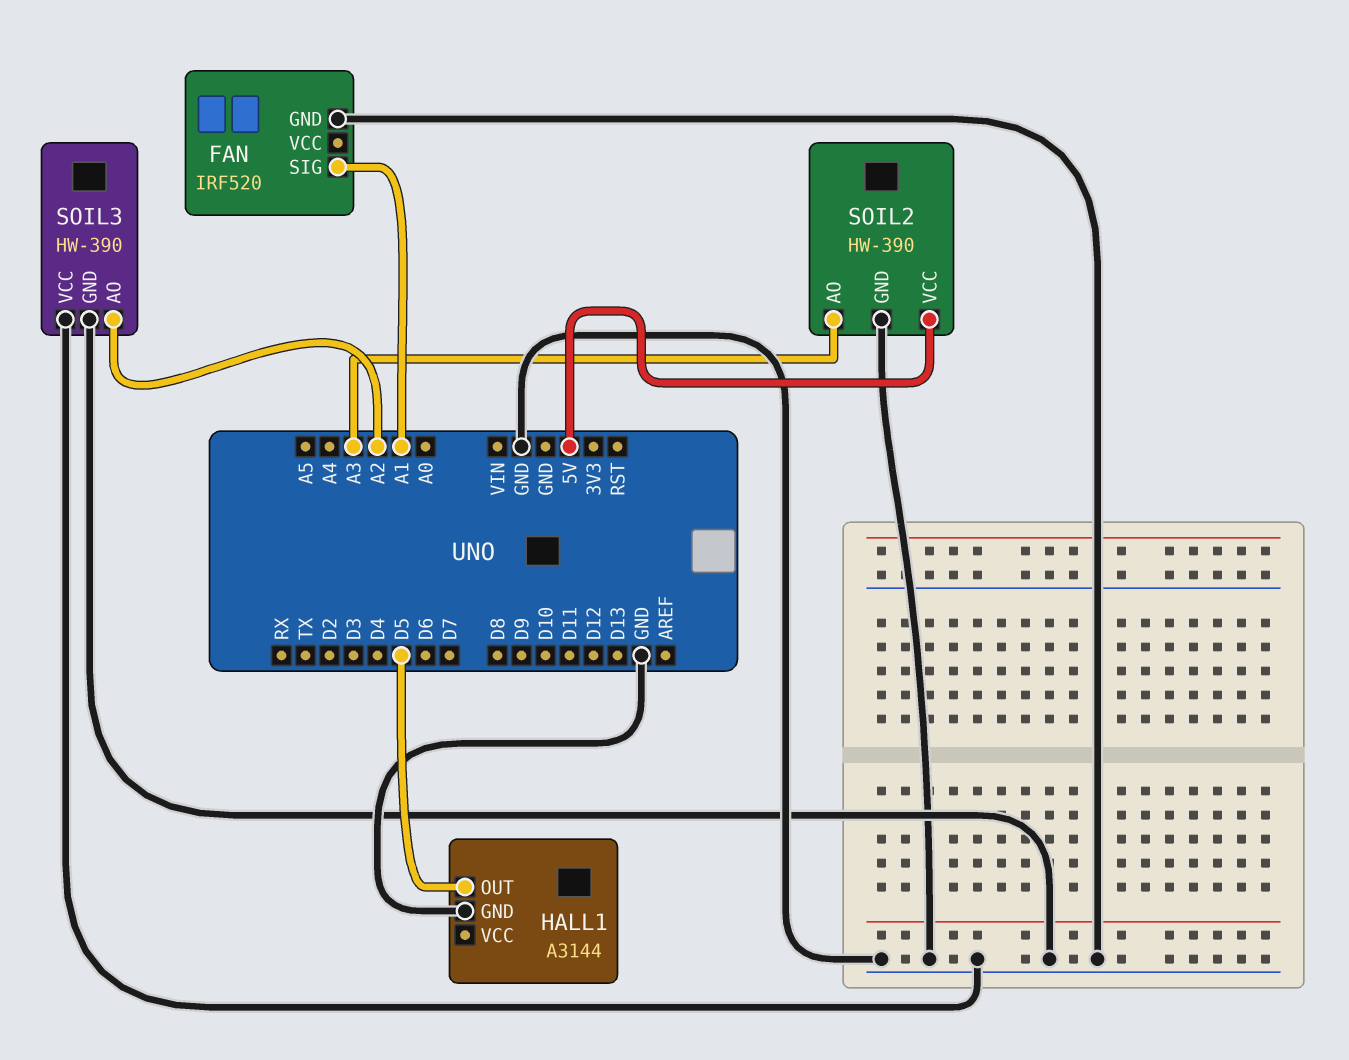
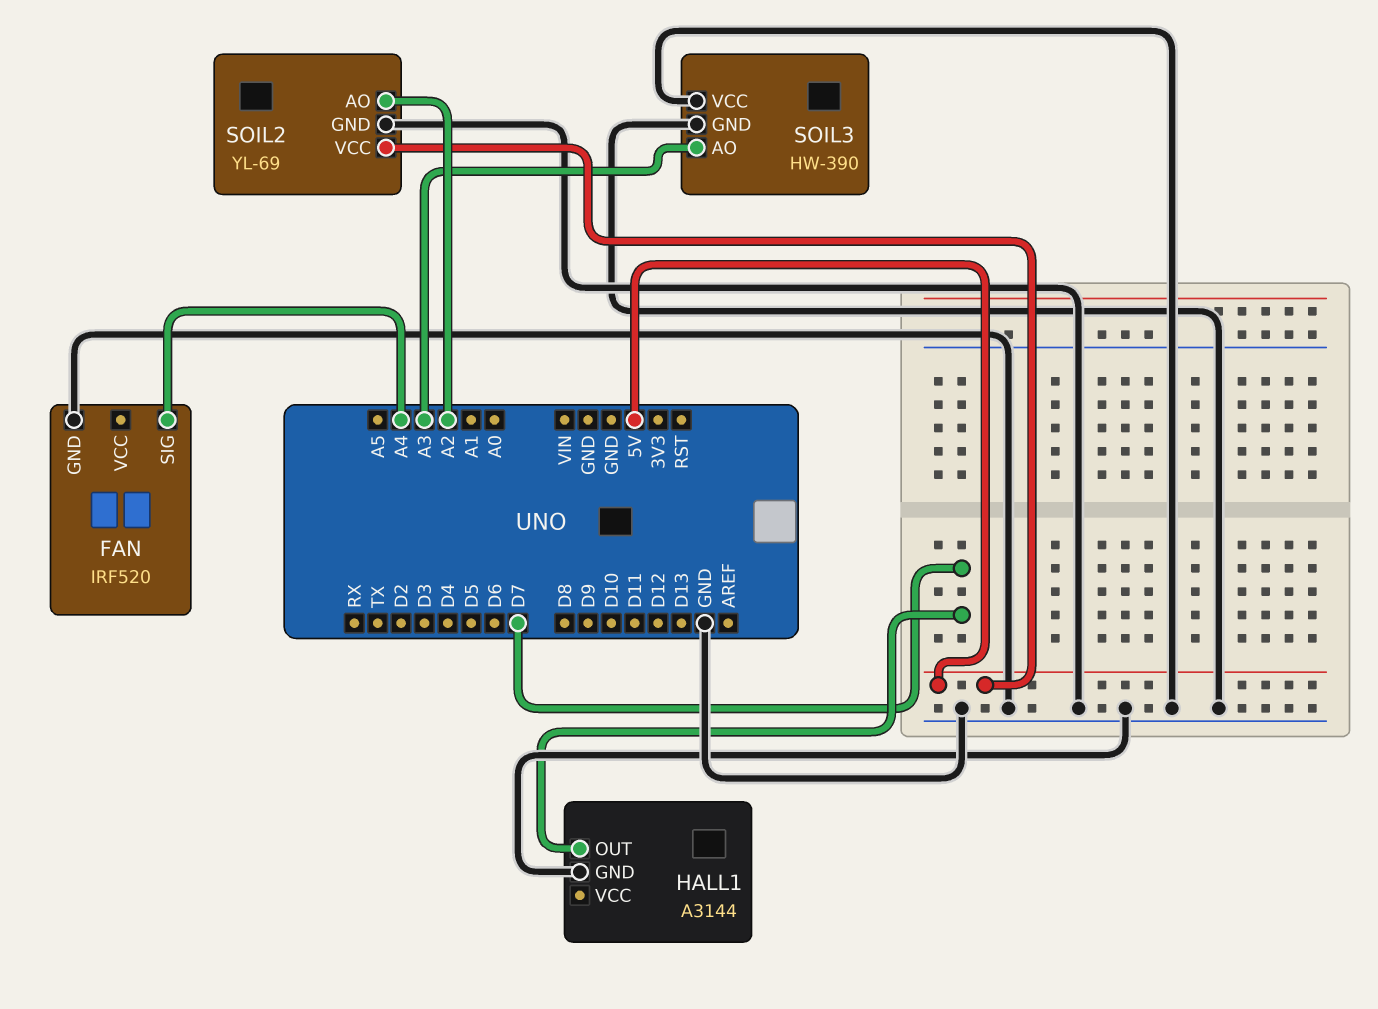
FAN pin SIG: A1 -> A4
HALL1 pin OUT: D5 -> D7
SOIL2: HW-390 -> YL-69
SOIL2 pin AO: A3 -> A2
SOIL3 pin AO: A2 -> A3

